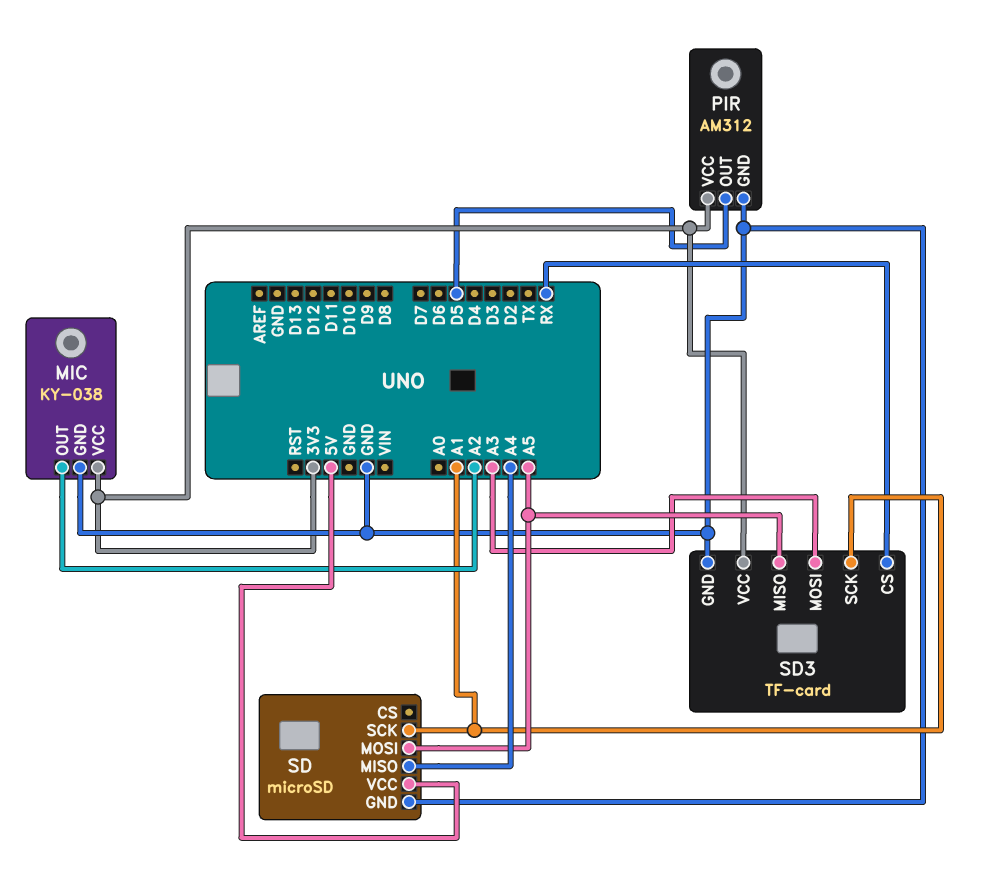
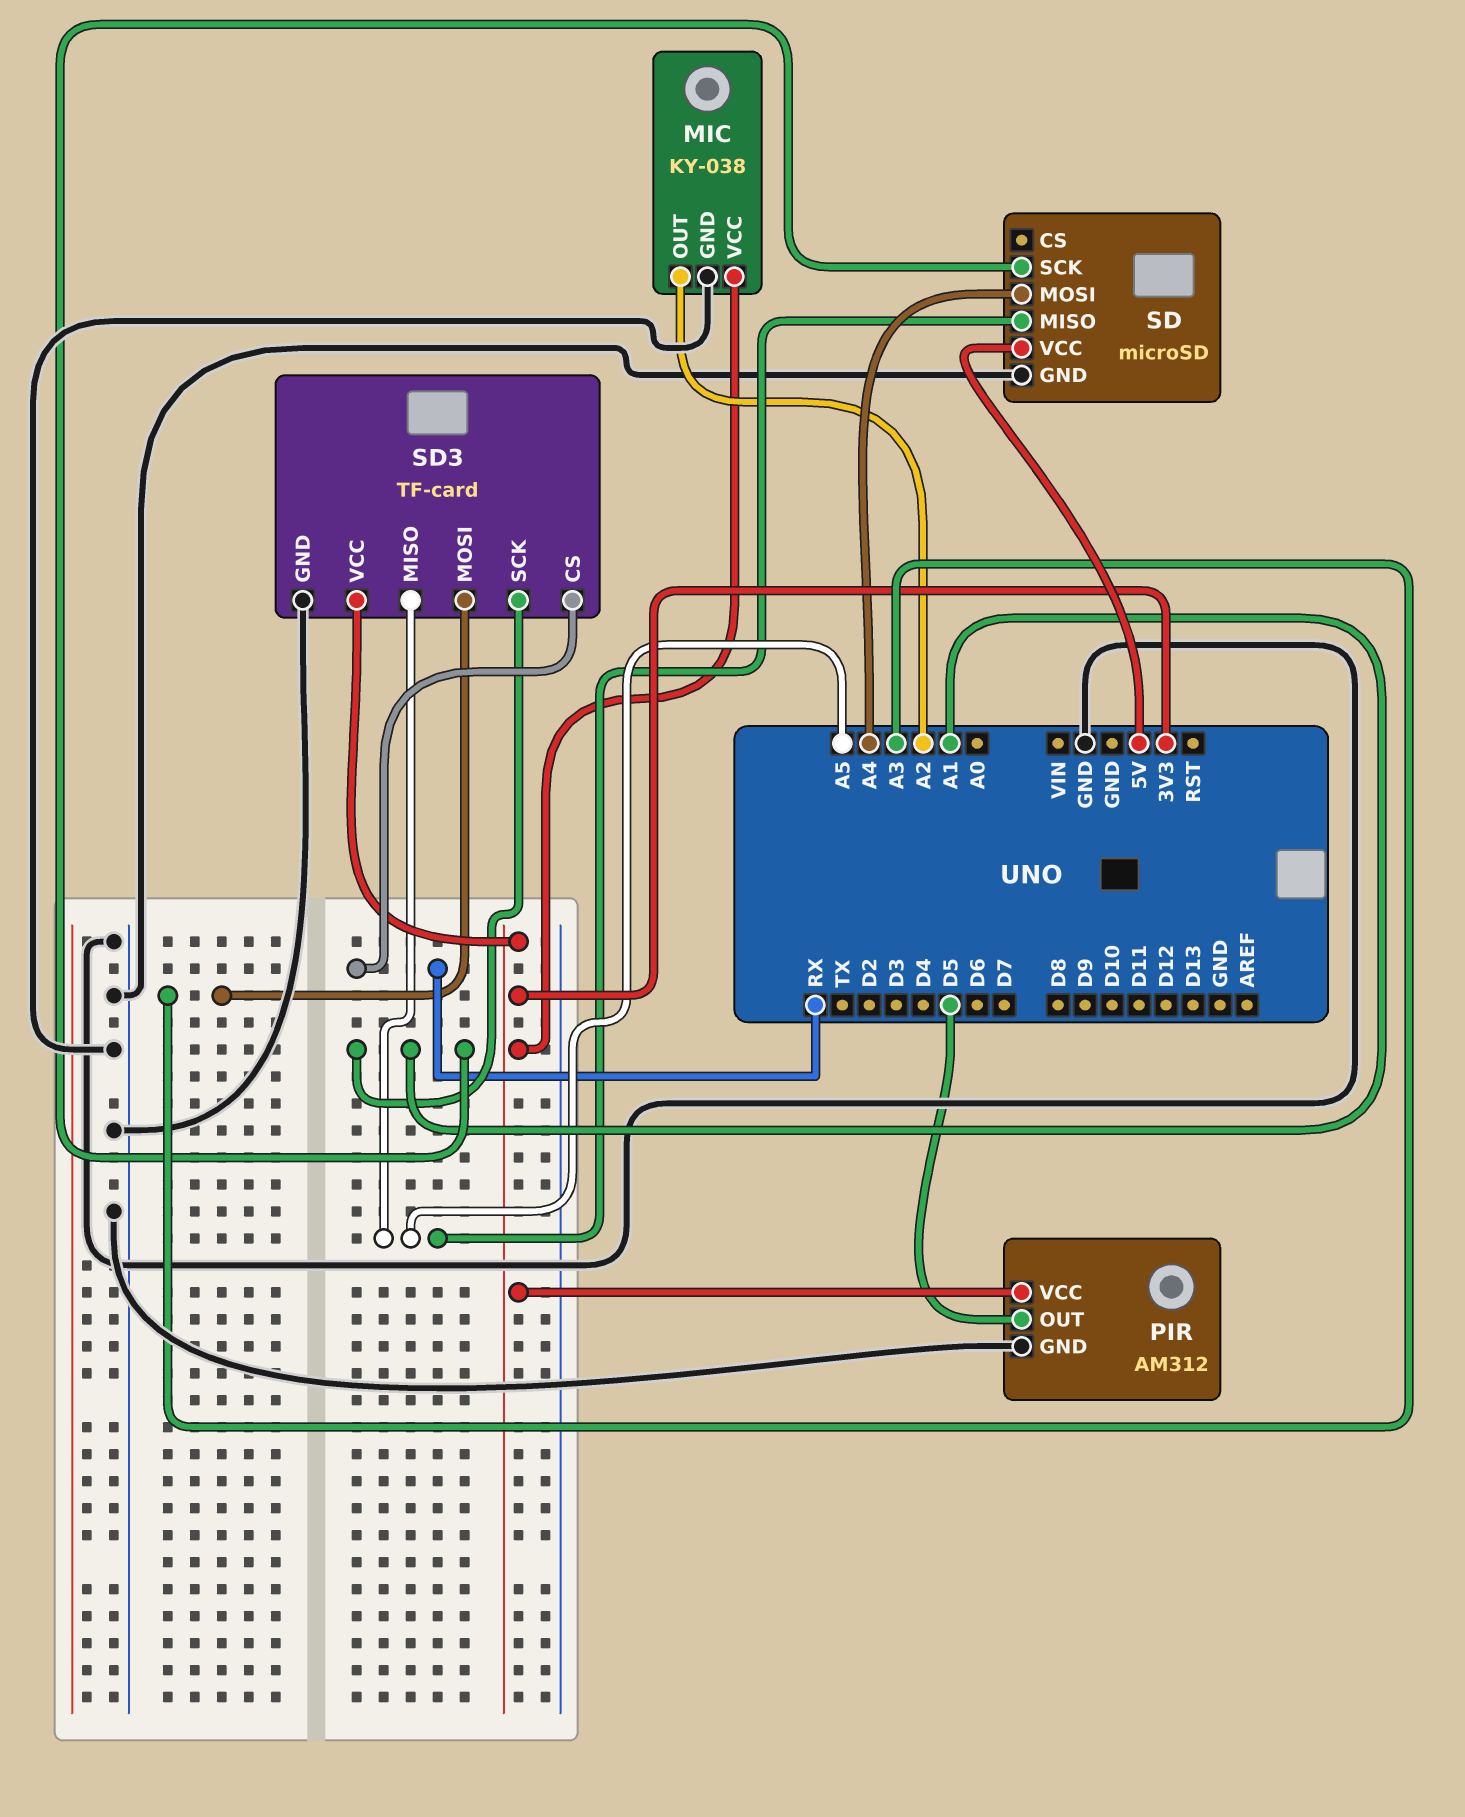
SD pin MISO: A4 -> A5
SD pin MOSI: A5 -> A4

